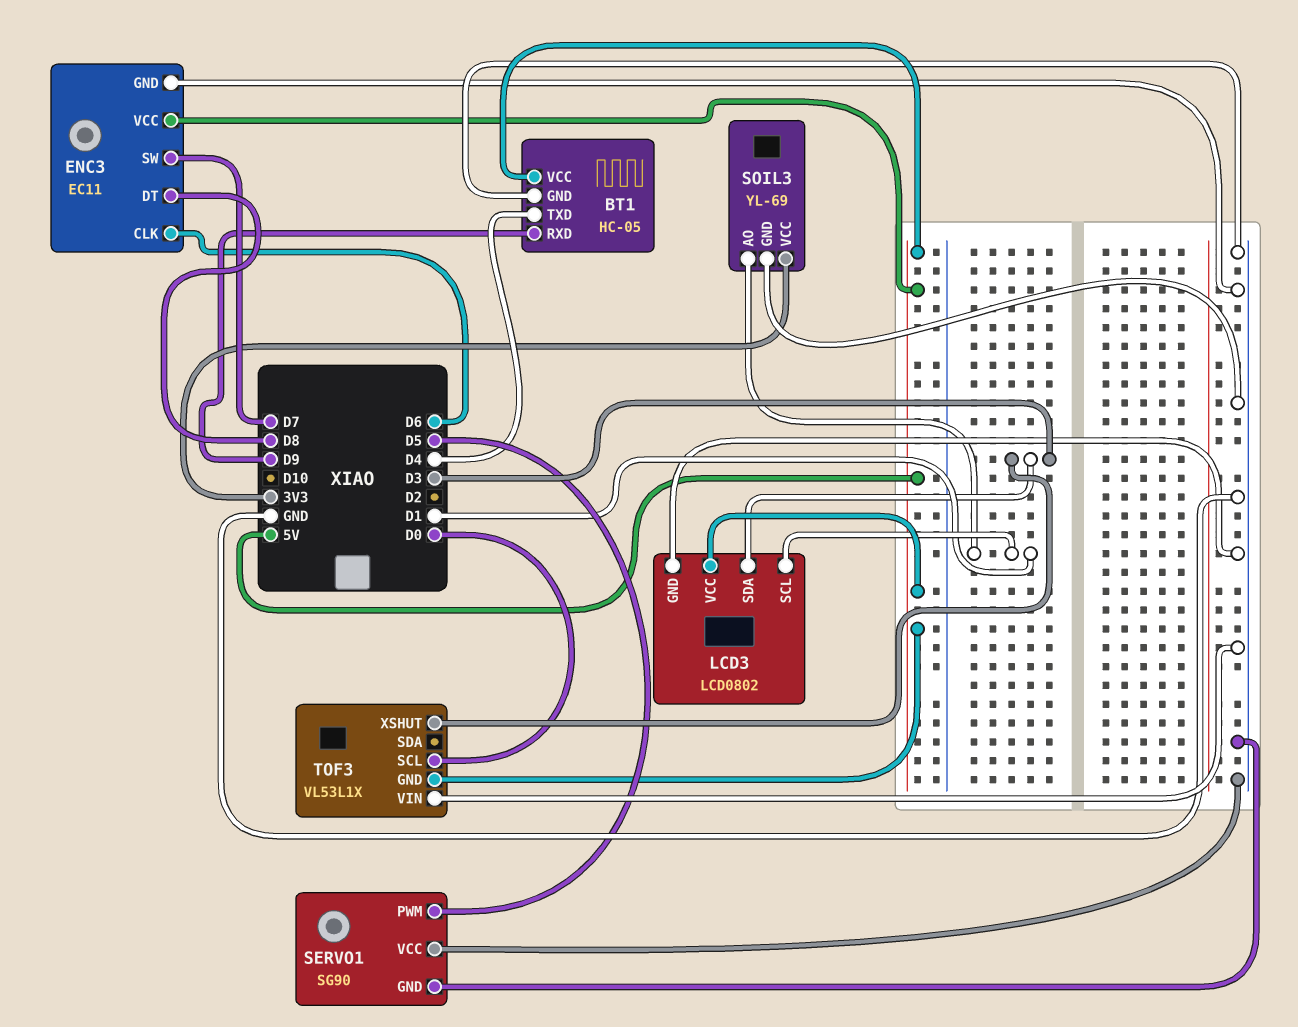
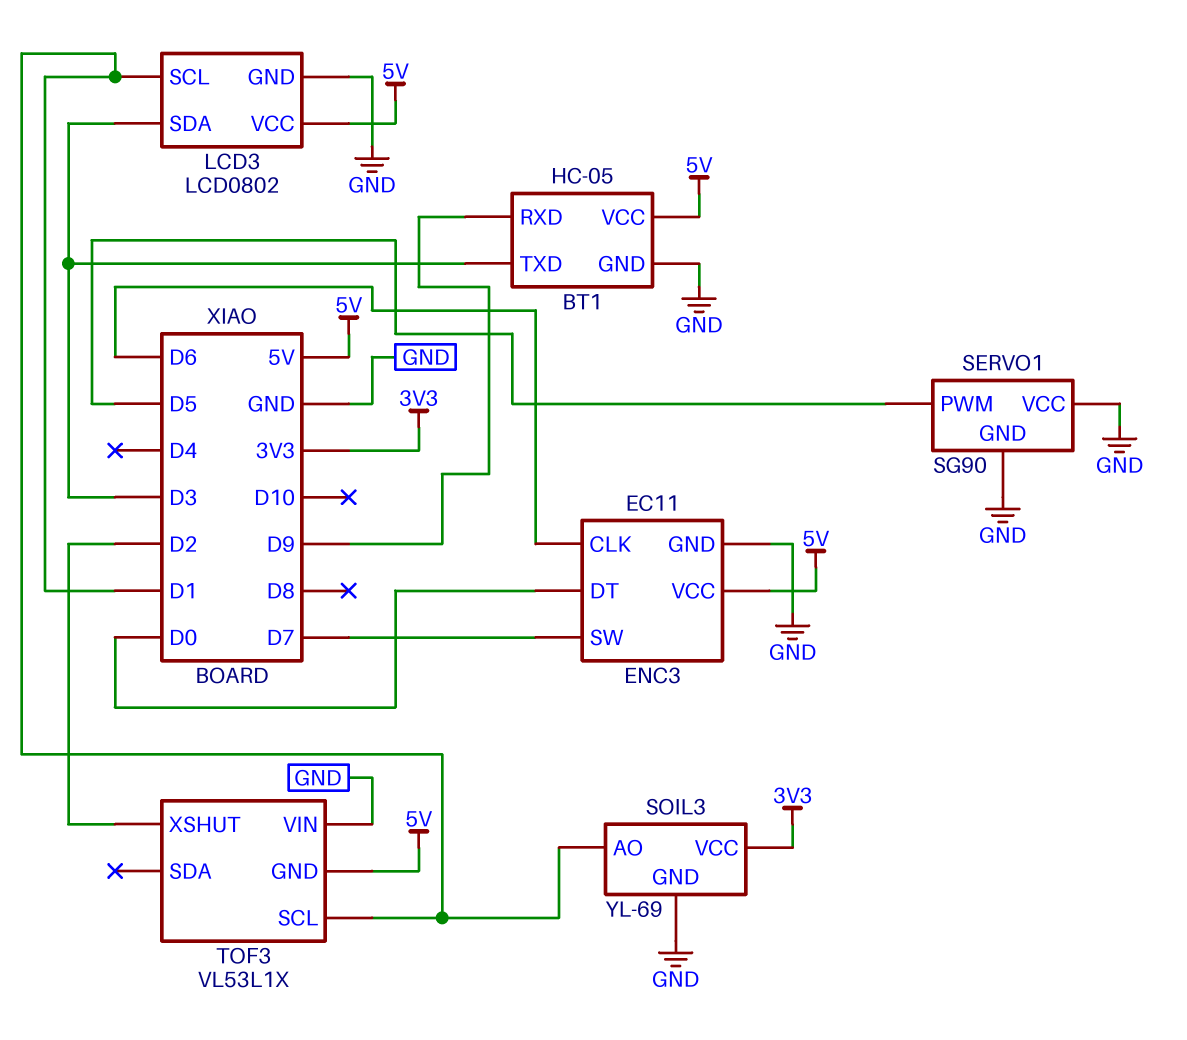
BT1 pin TXD: D4 -> D3
ENC3 pin DT: D8 -> D0
TOF3 pin SCL: D0 -> D1
TOF3 pin XSHUT: D3 -> D2

